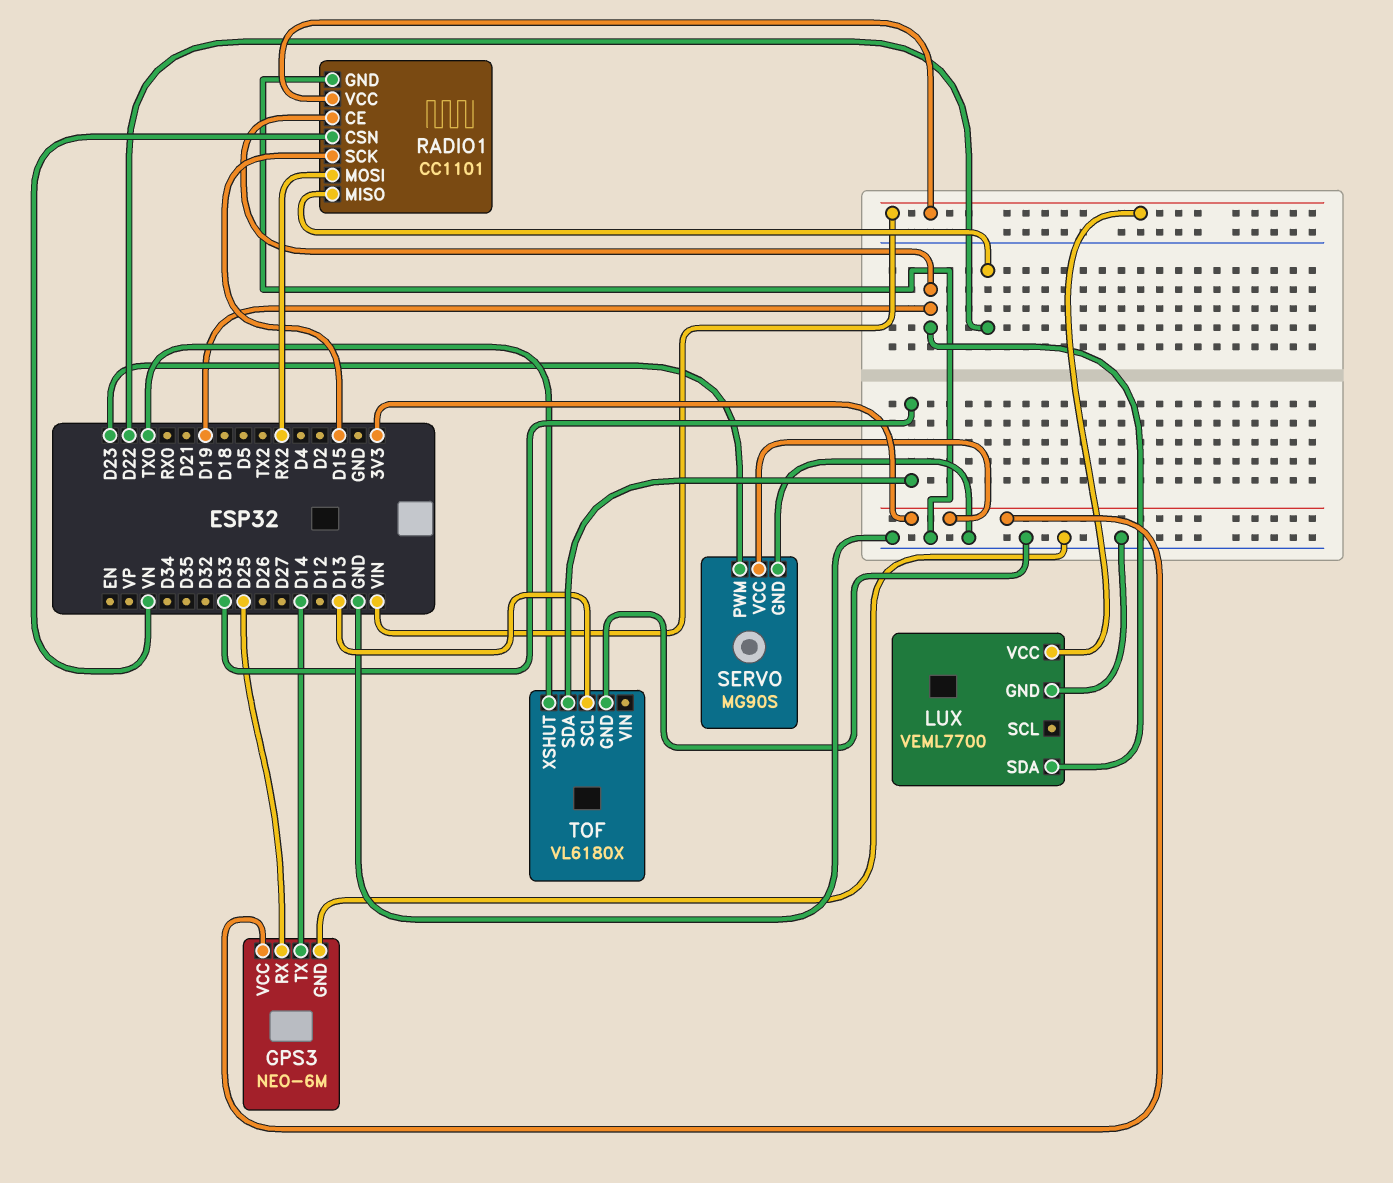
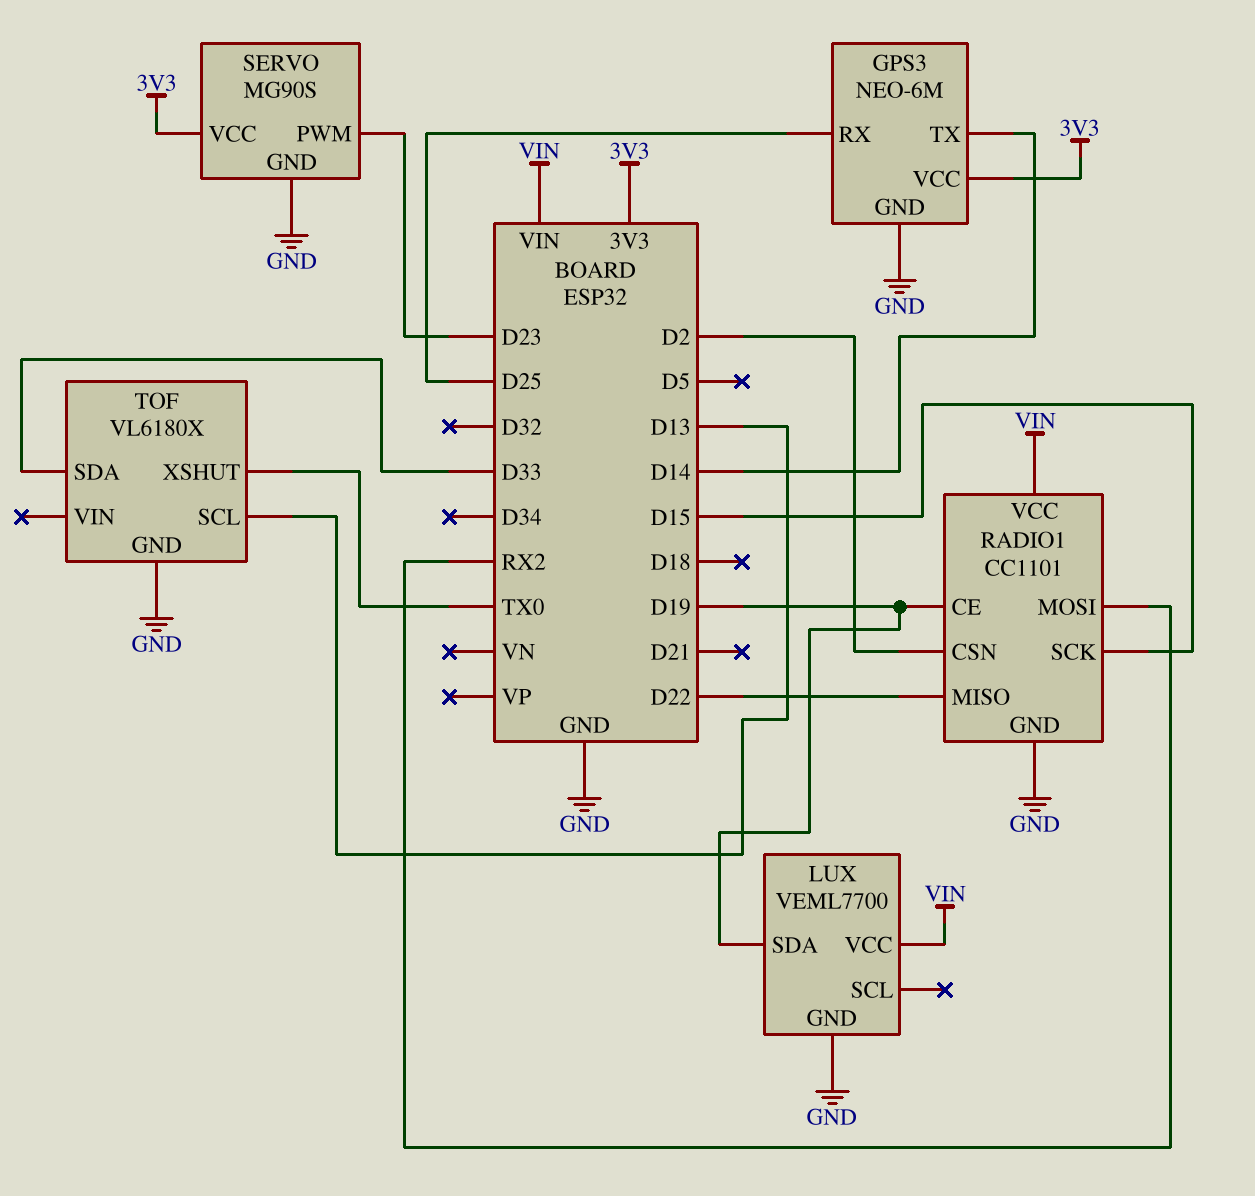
RADIO1 pin CSN: VN -> D2

